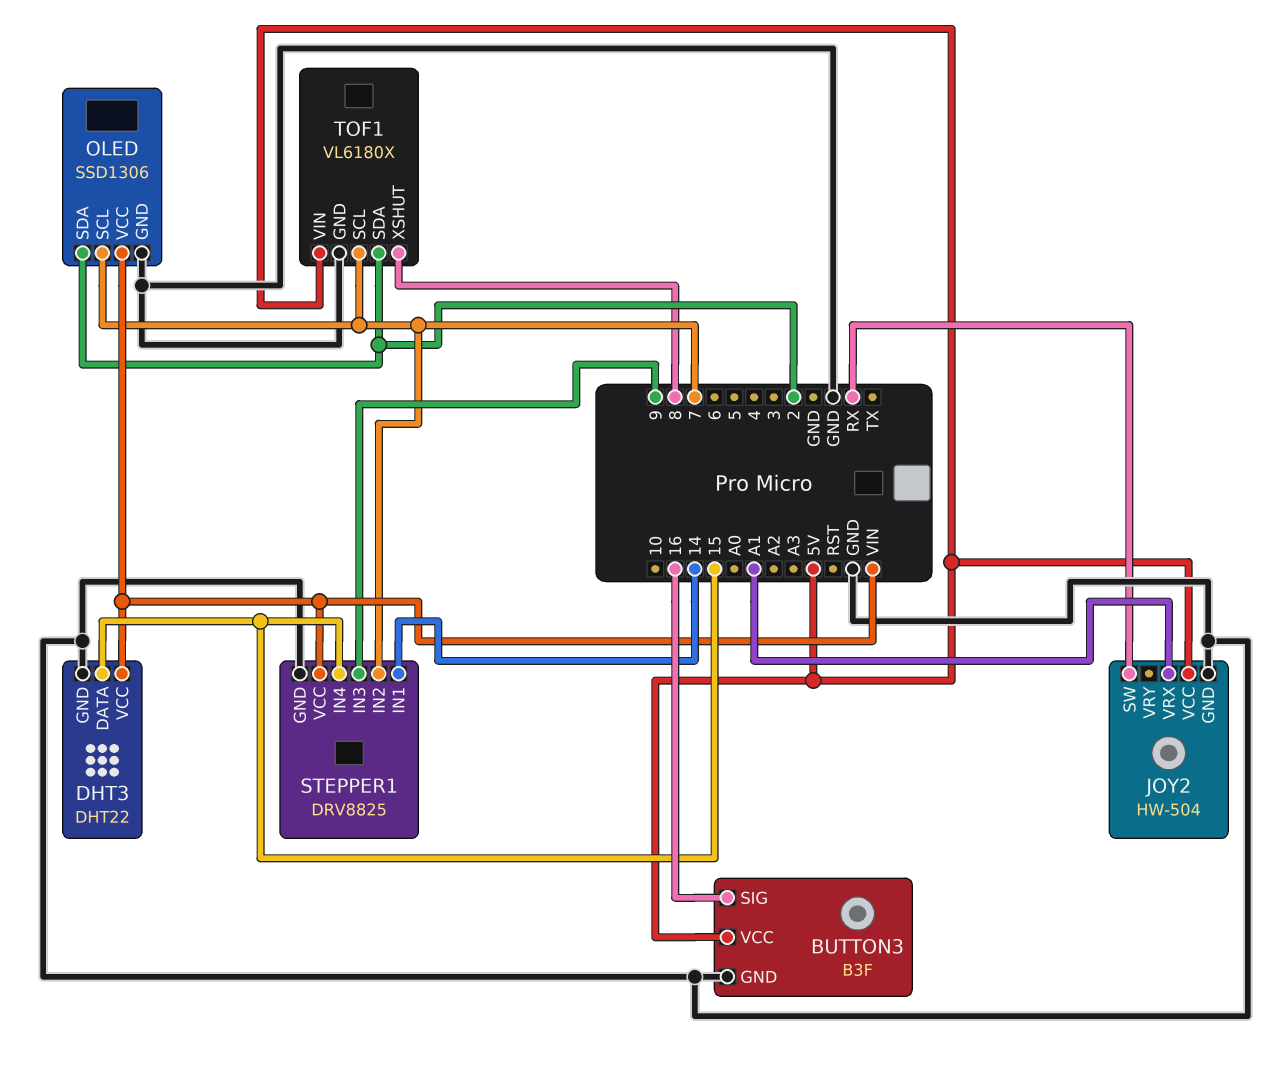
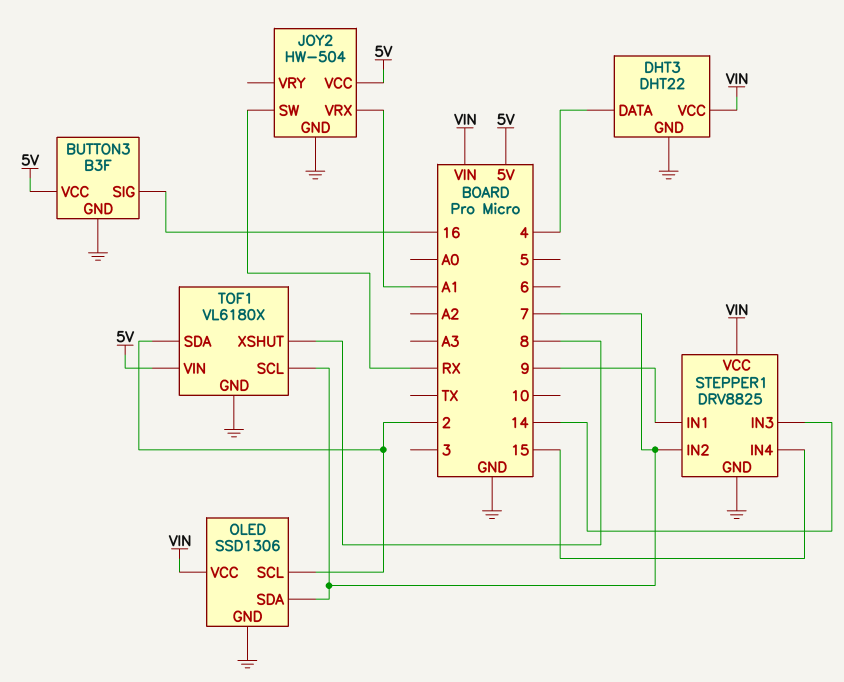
DHT3 pin DATA: 15 -> 4
OLED pin SCL: 7 -> 2
OLED pin SDA: 2 -> 7
STEPPER1 pin IN1: 14 -> 9
STEPPER1 pin IN3: 9 -> 14

